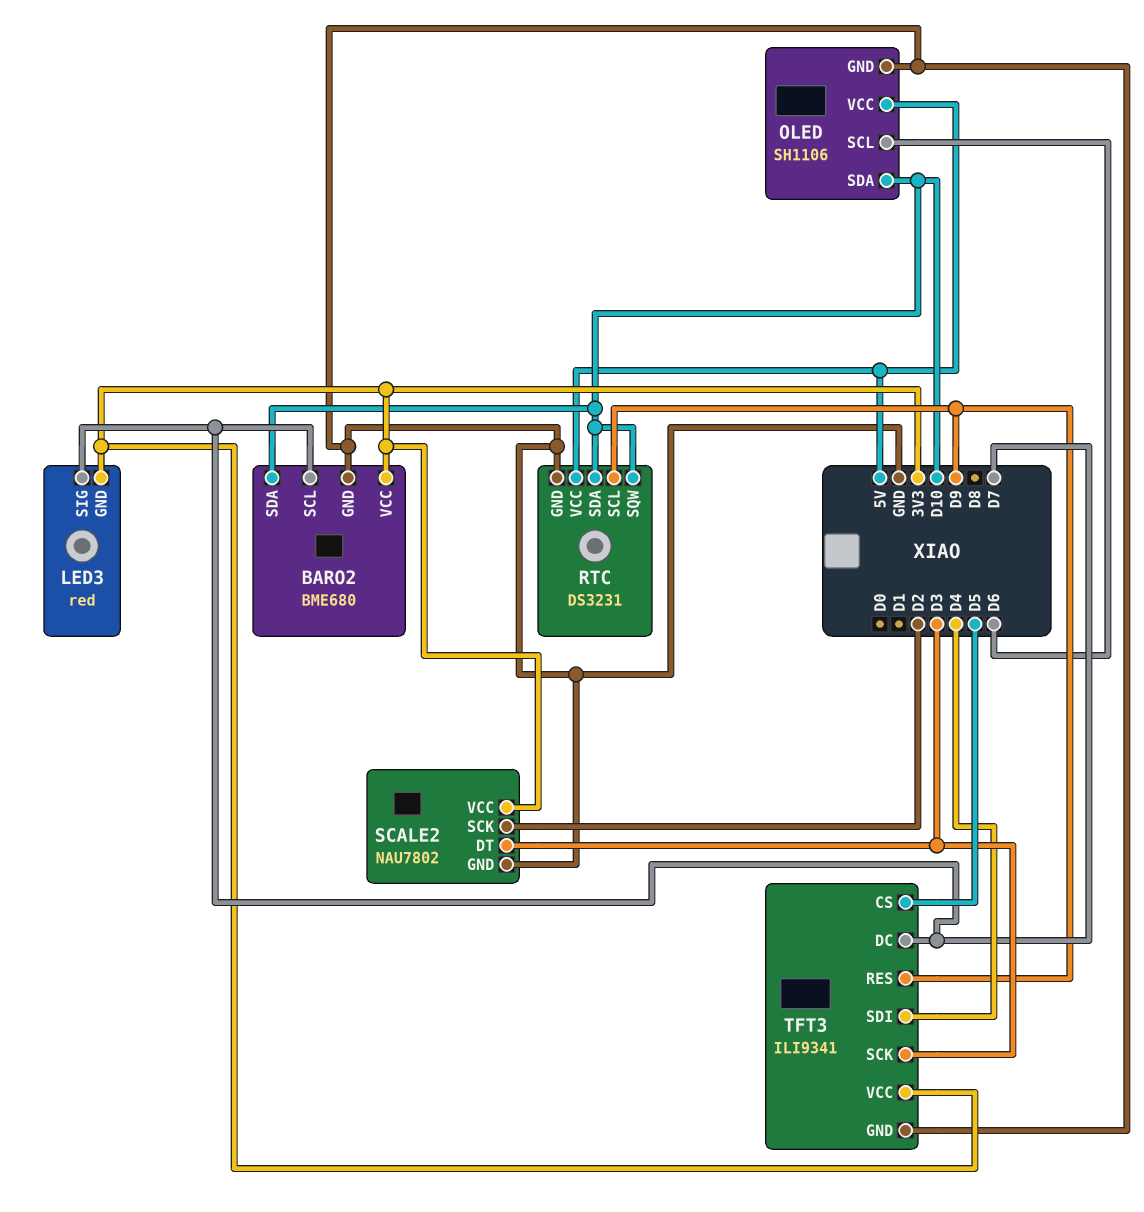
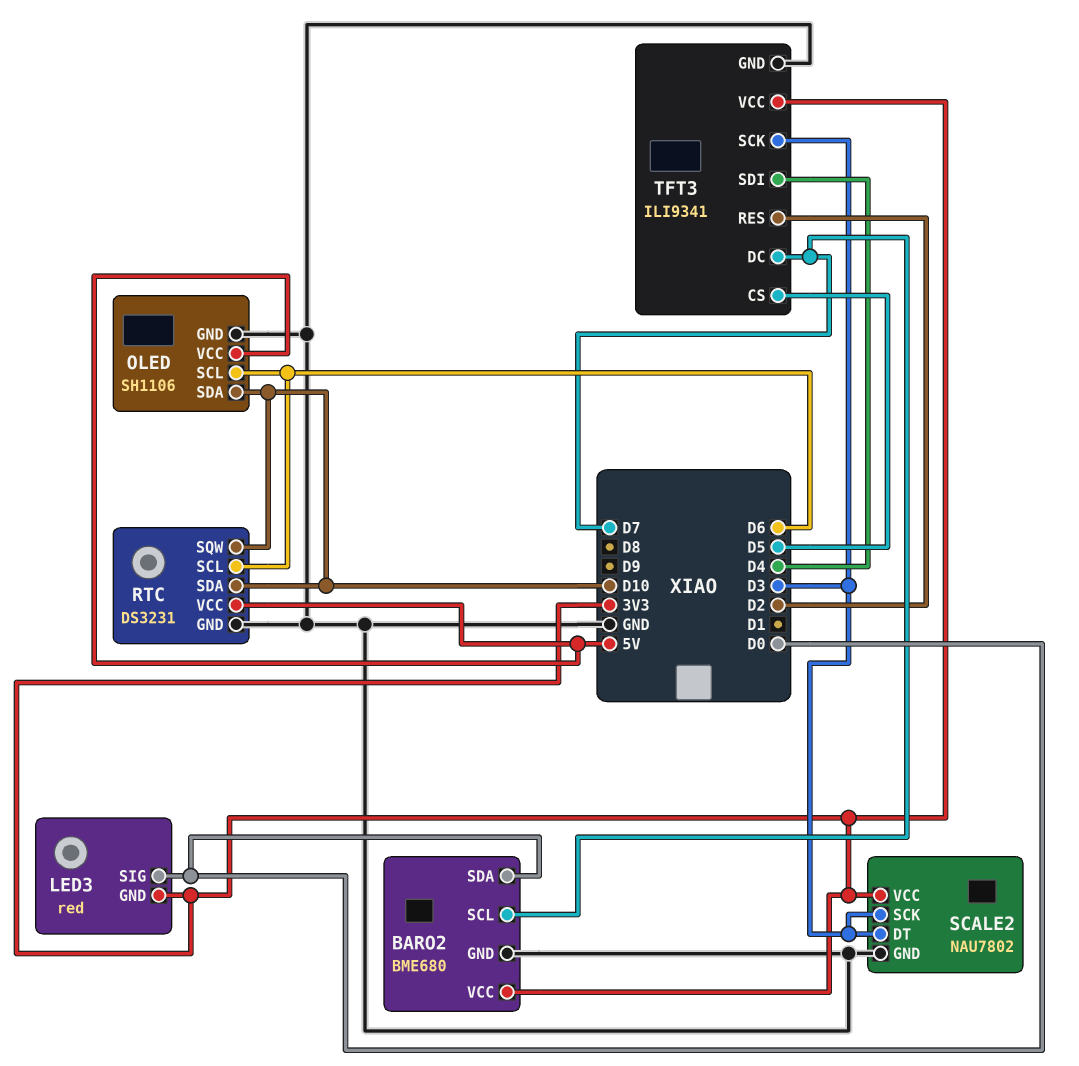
BARO2 pin SDA: D10 -> D0
LED3 pin SIG: D7 -> D0
RTC pin SCL: D9 -> D6
SCALE2 pin SCK: D2 -> D3
TFT3 pin RES: D9 -> D2

